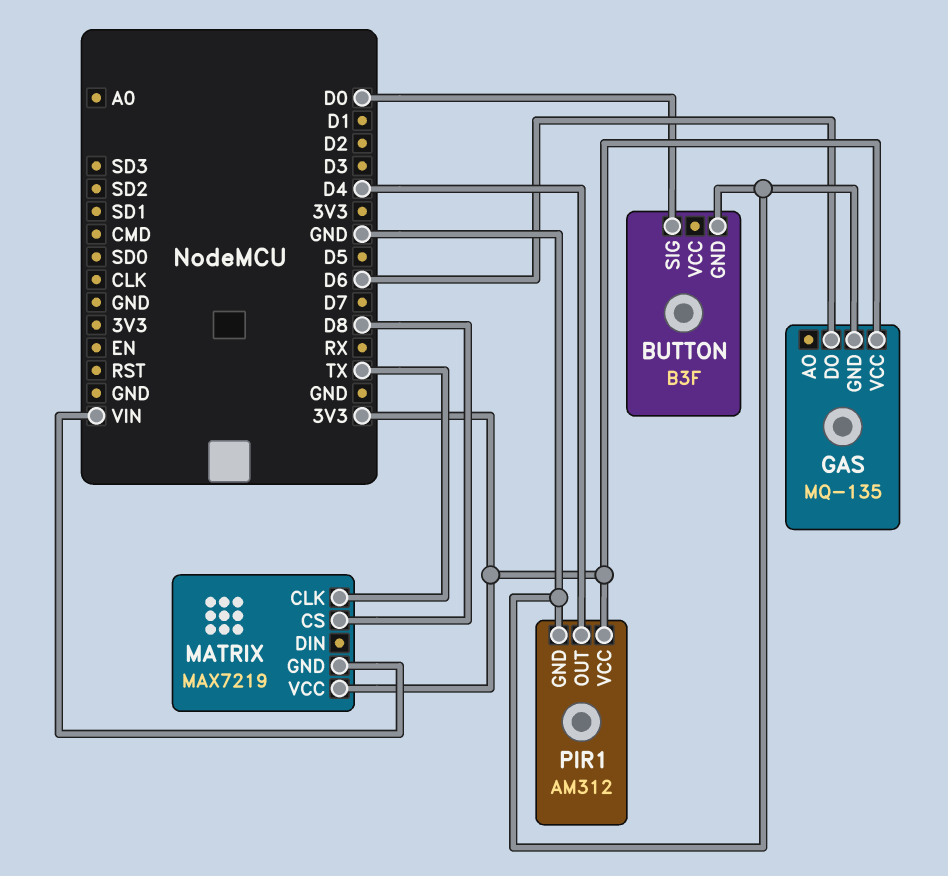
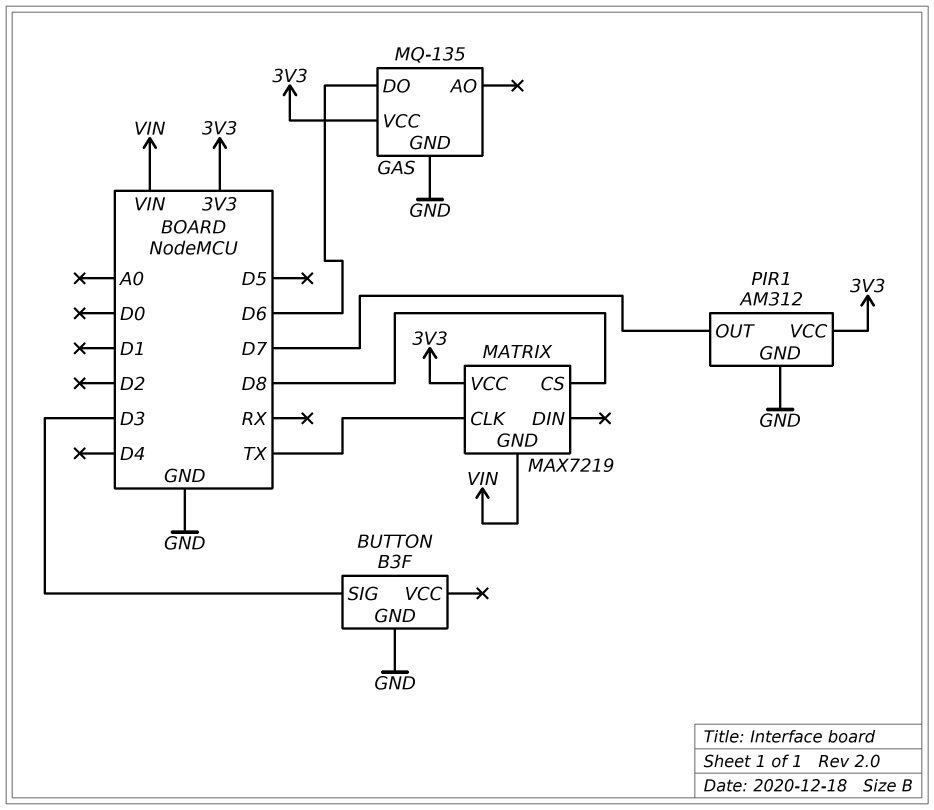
BUTTON pin SIG: D0 -> D3
PIR1 pin OUT: D4 -> D7

